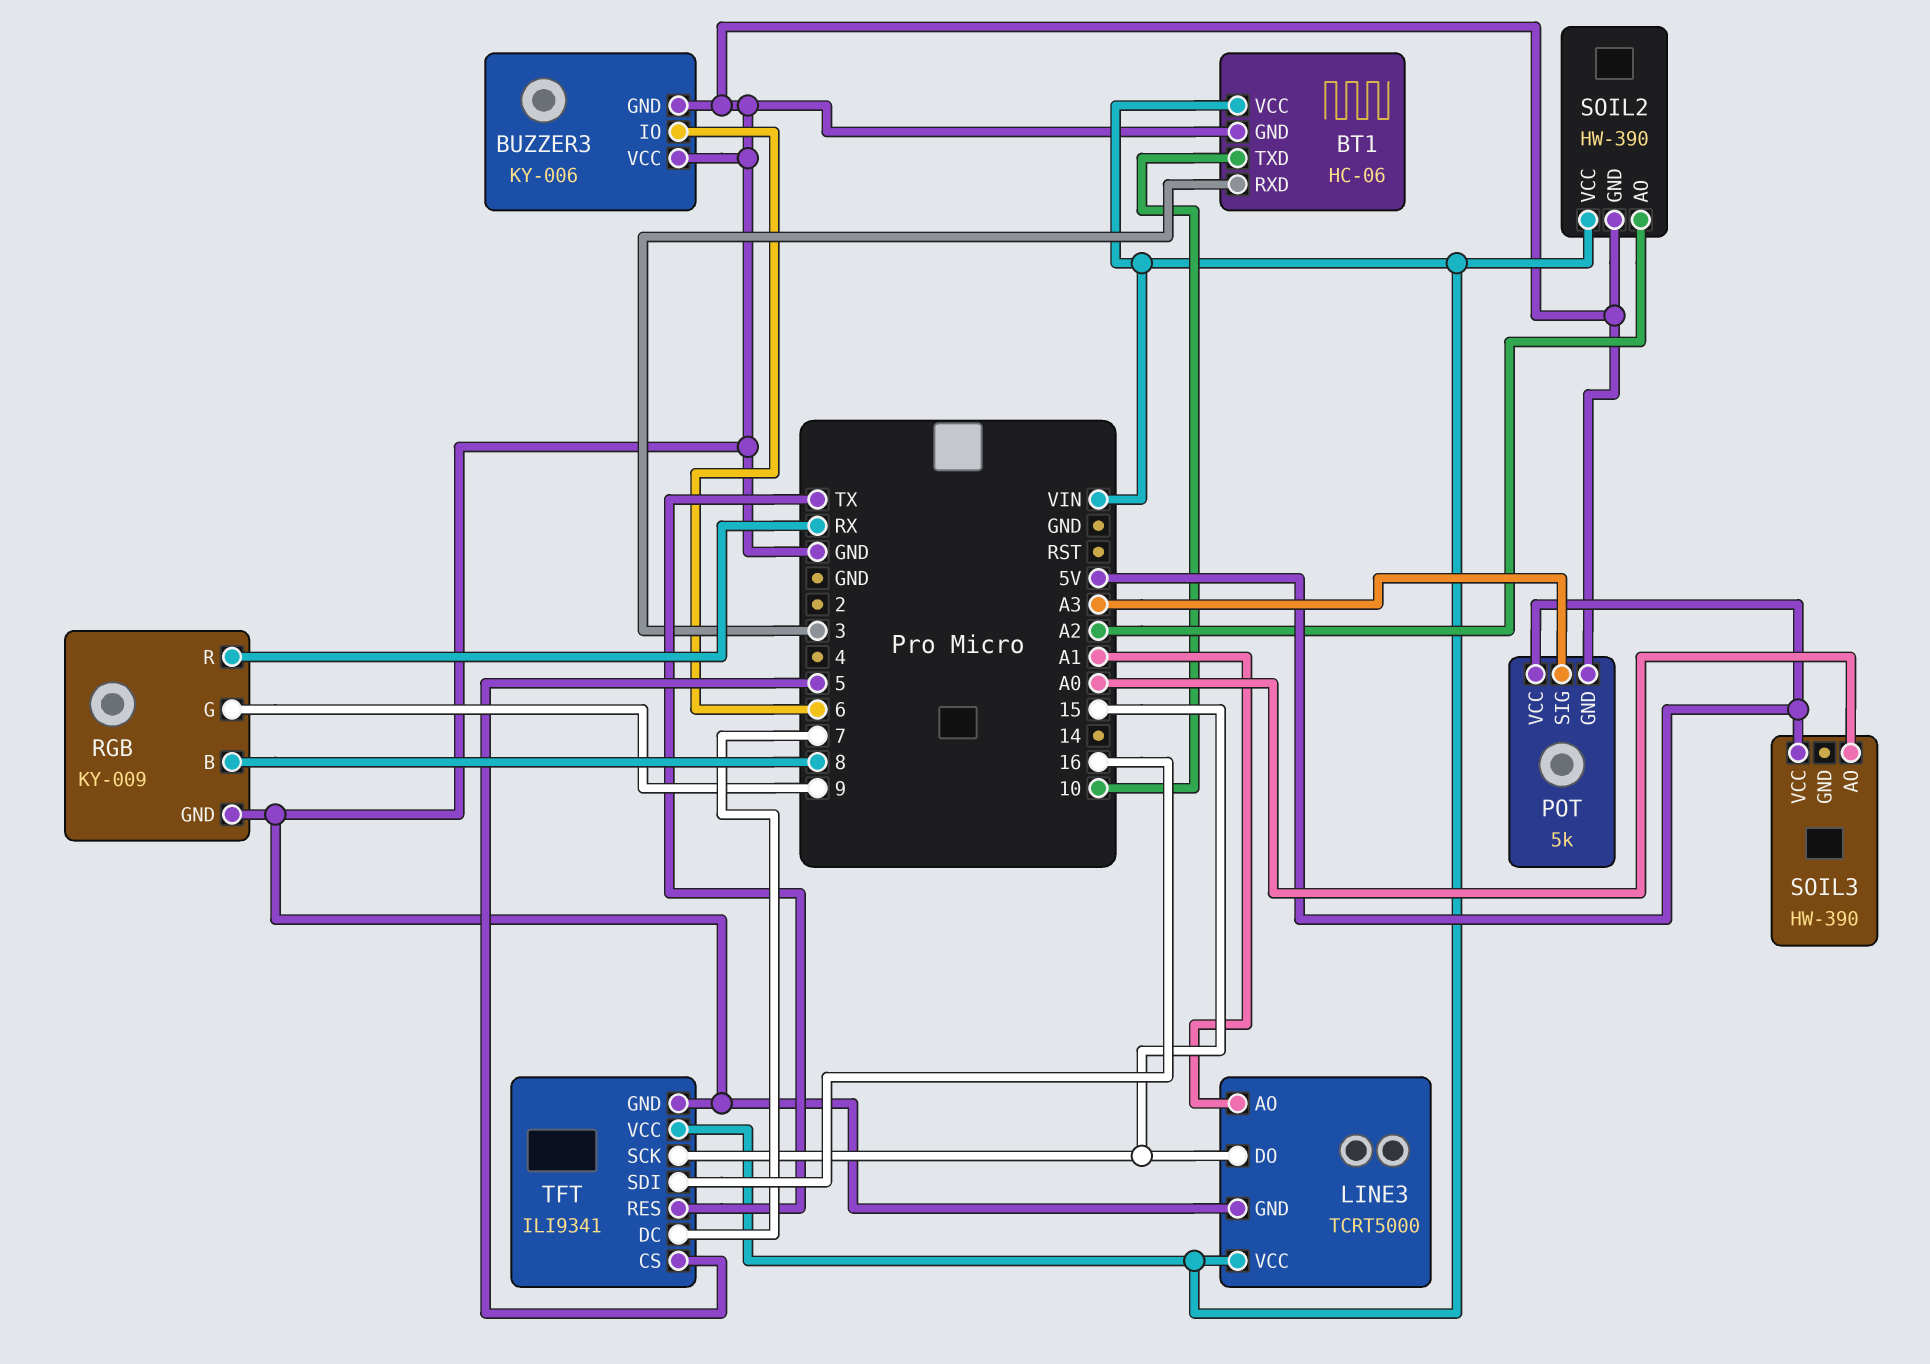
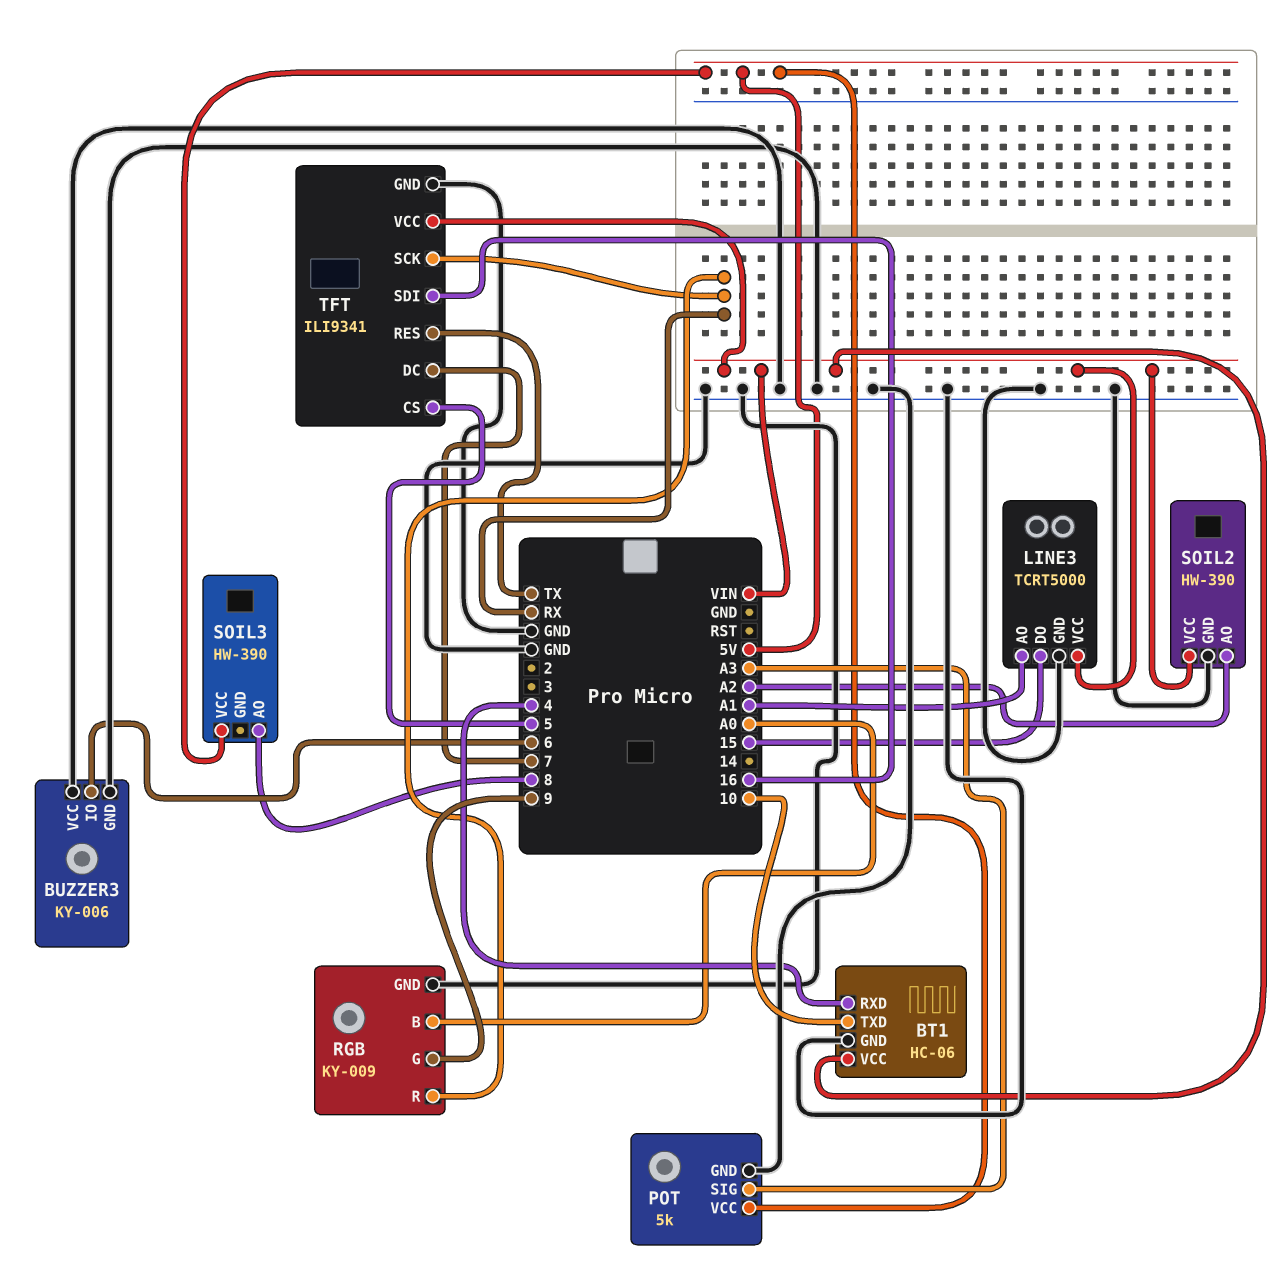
BT1 pin RXD: 3 -> 4
RGB pin B: 8 -> A0
SOIL3 pin AO: A0 -> 8
TFT pin SCK: 15 -> RX

